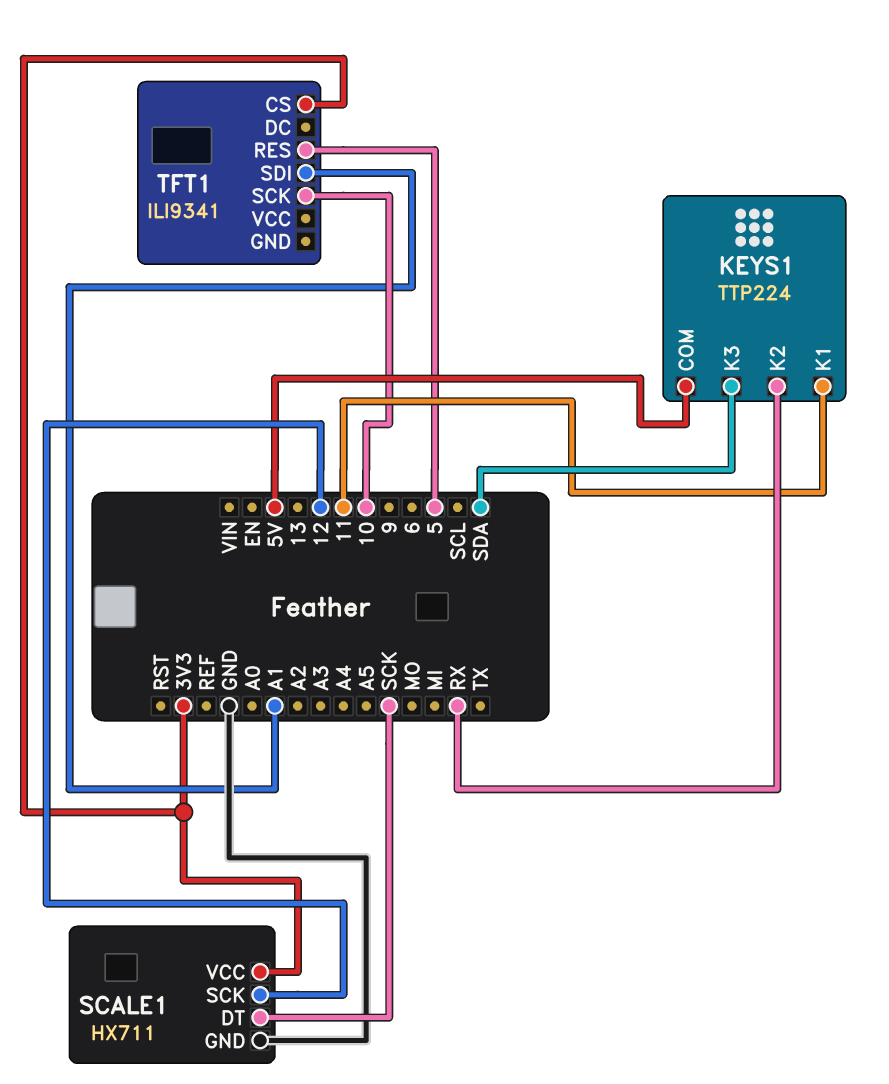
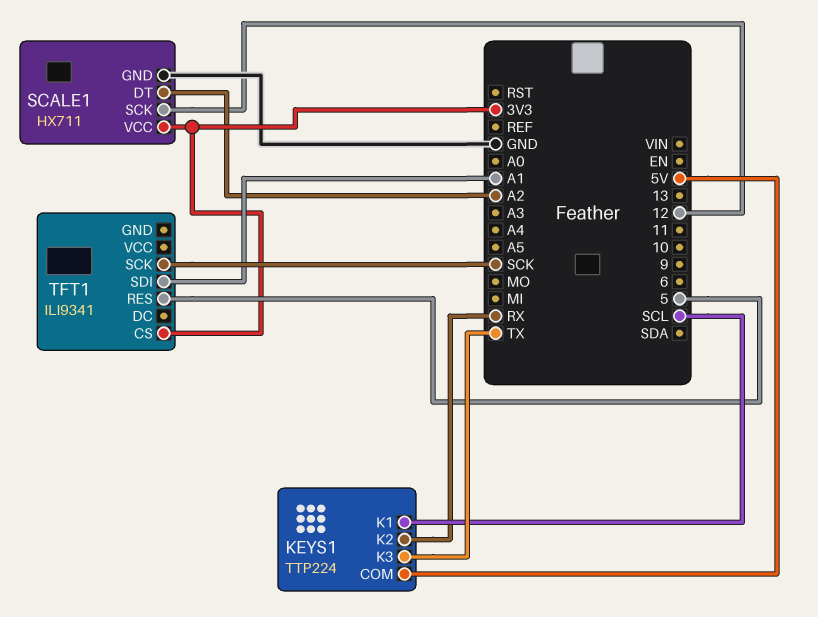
KEYS1 pin K1: 11 -> SCL
KEYS1 pin K3: SDA -> TX
SCALE1 pin DT: SCK -> A2
TFT1 pin SCK: 10 -> SCK

